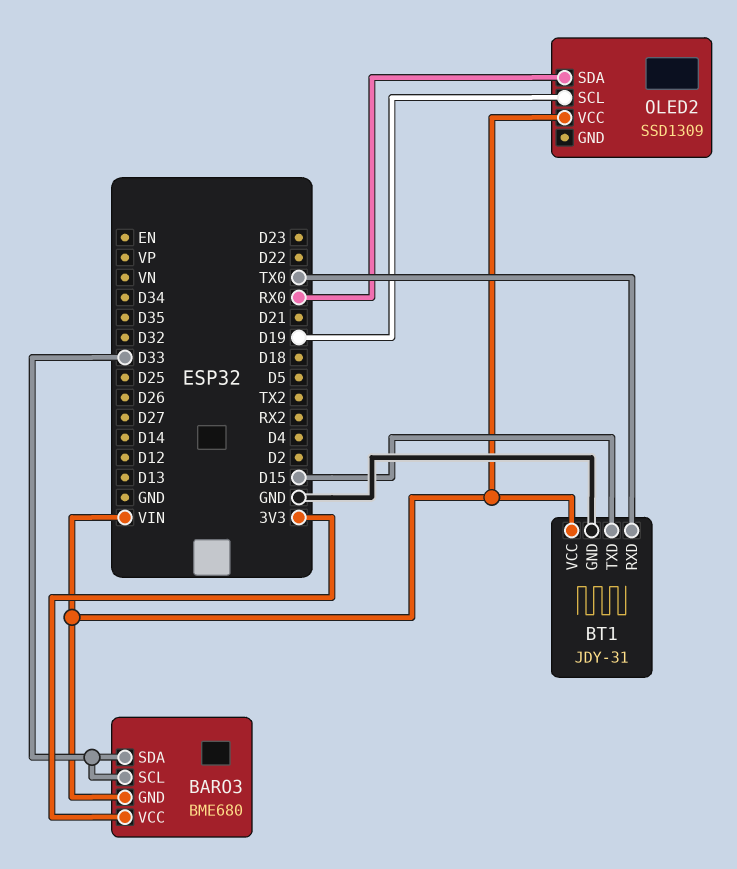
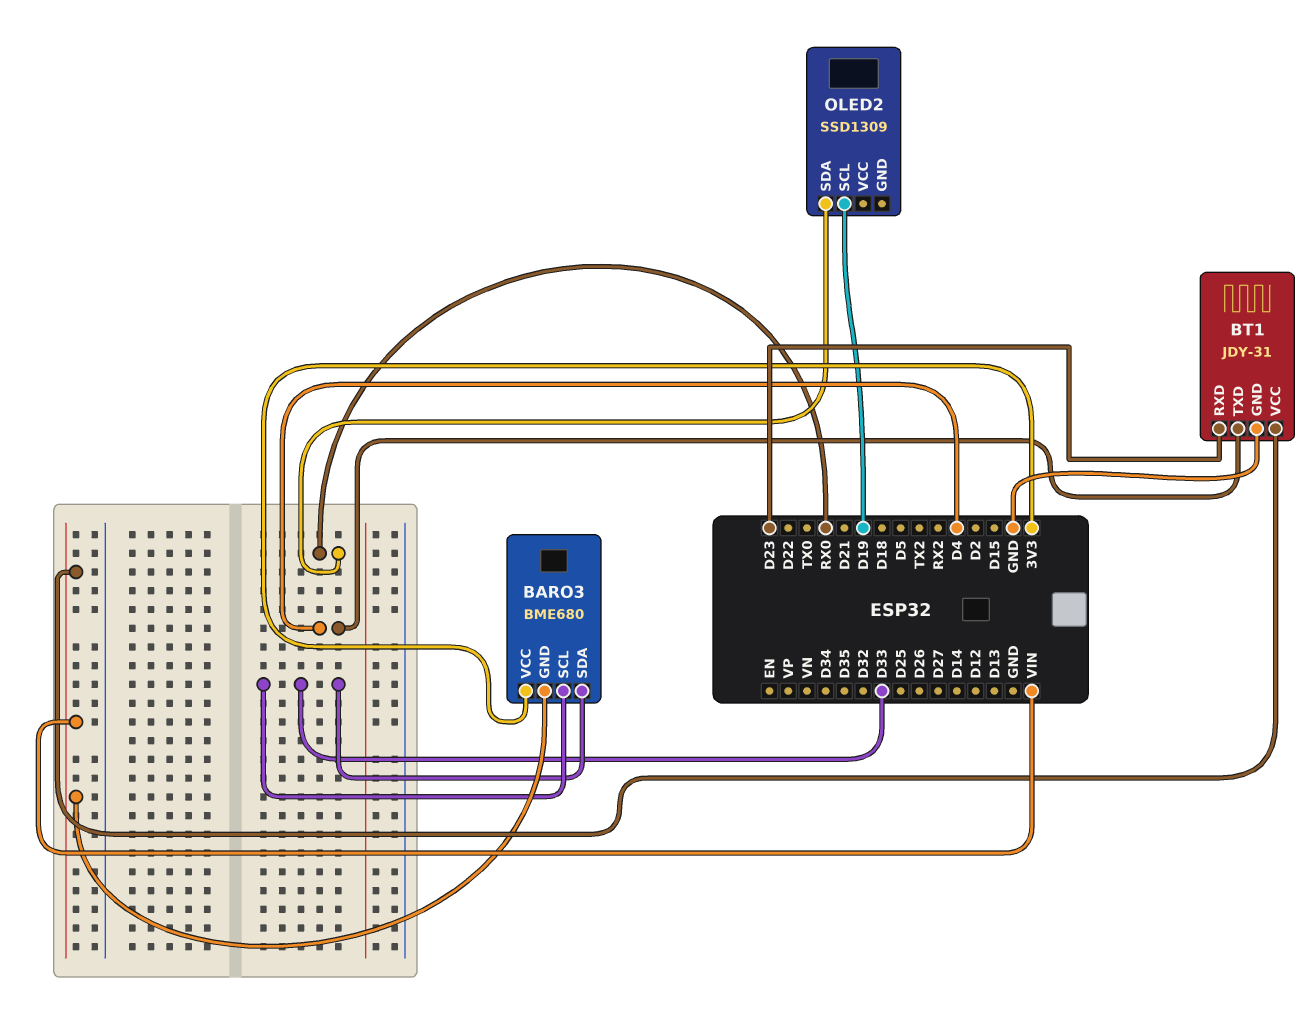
BT1 pin RXD: TX0 -> D23
BT1 pin TXD: D15 -> D4
OLED2 pin VCC: VIN -> none

